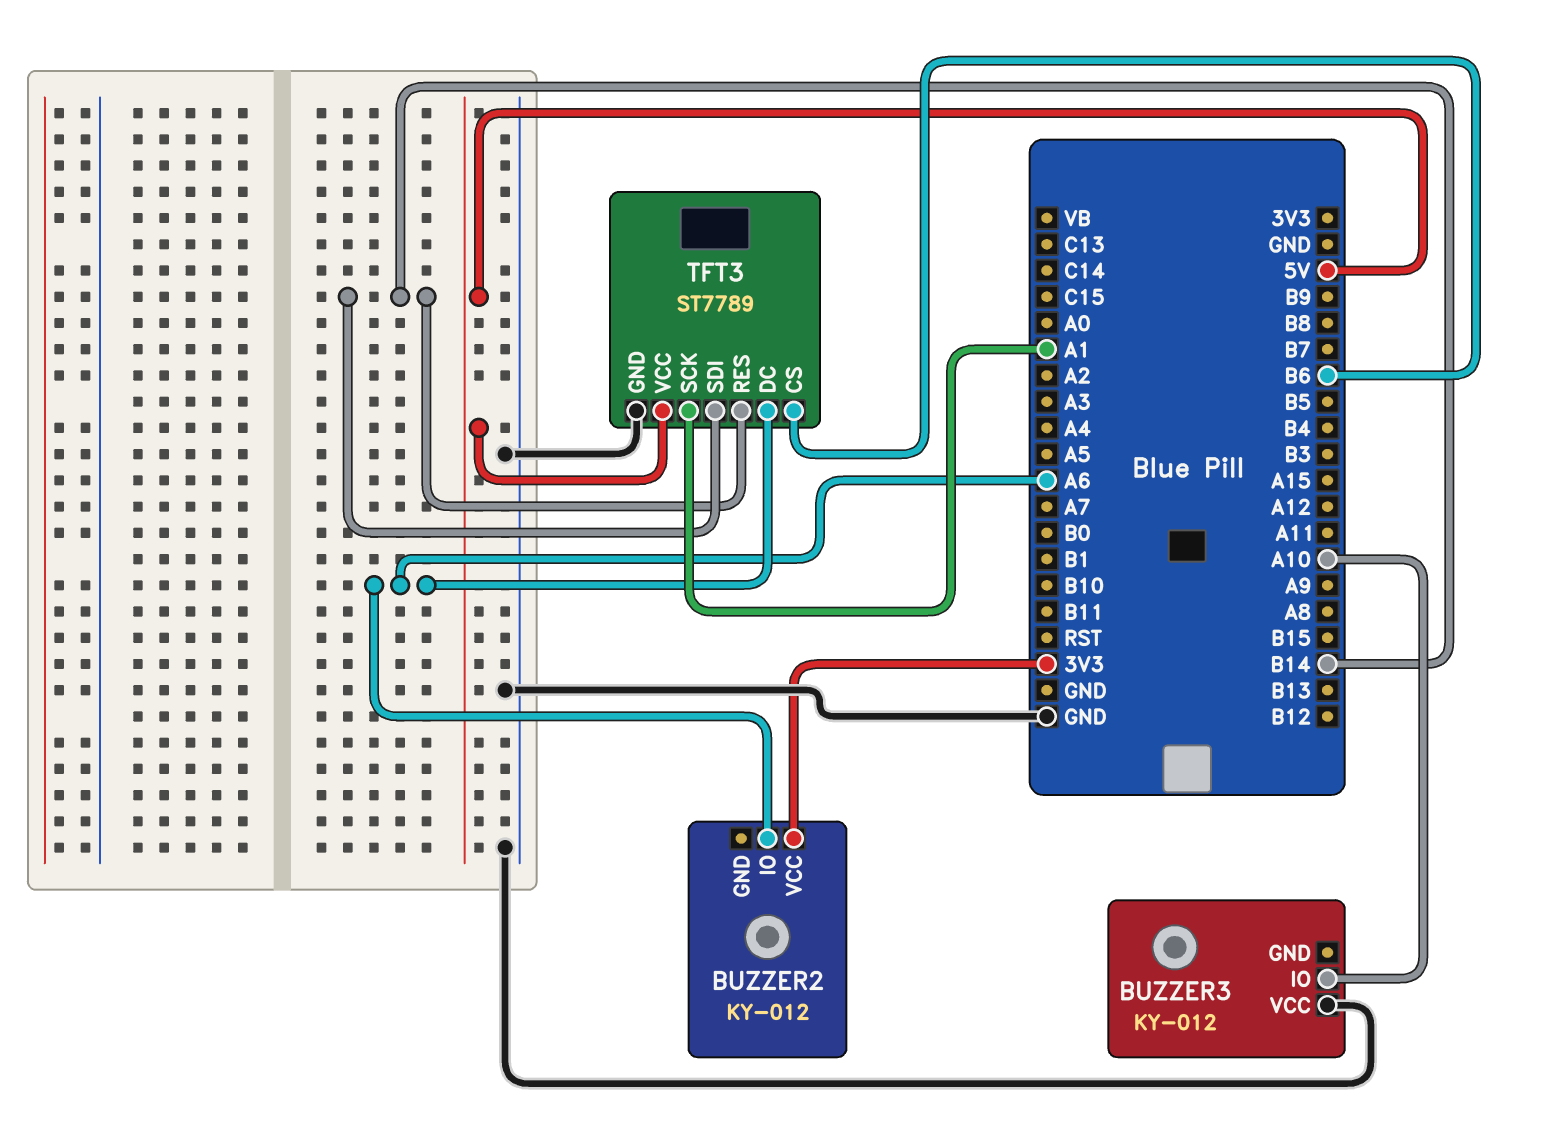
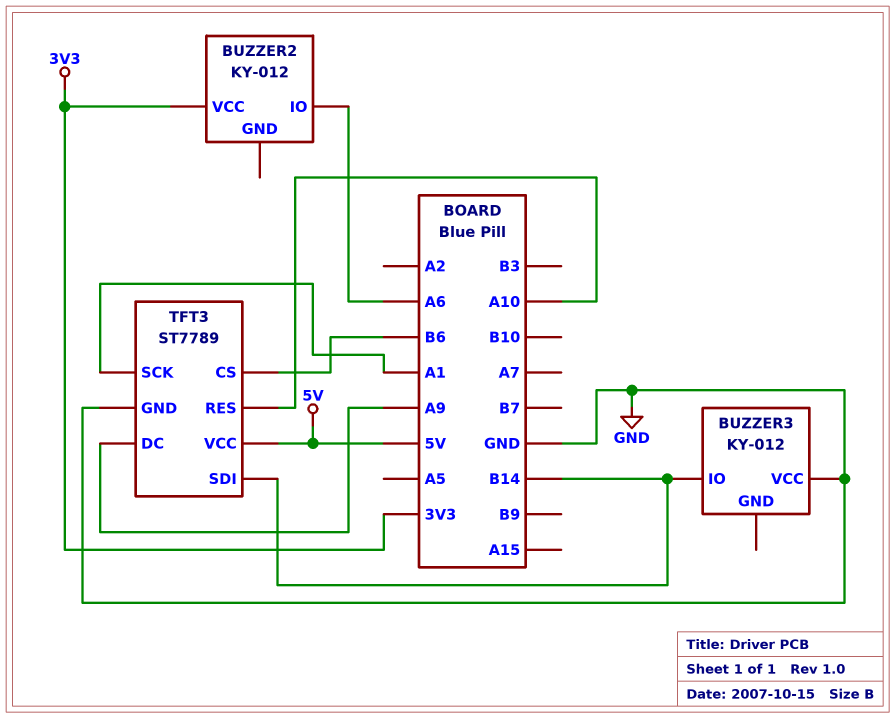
BUZZER3 pin IO: A10 -> B14
TFT3 pin DC: A6 -> A9
TFT3 pin RES: B14 -> A10

